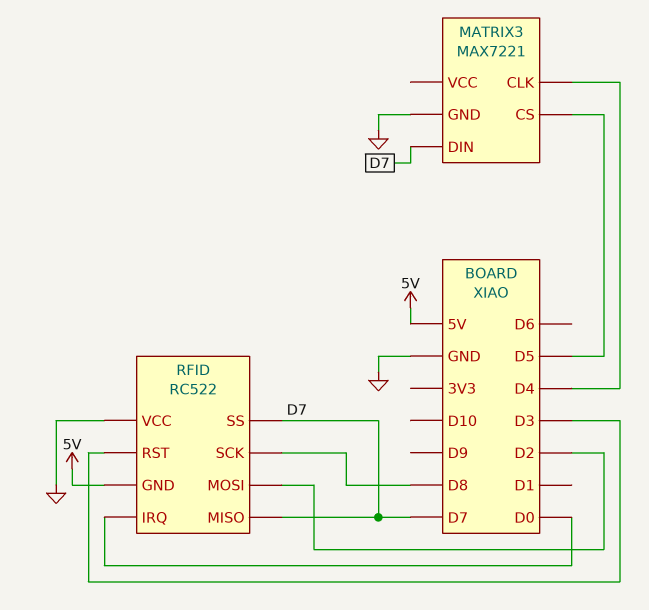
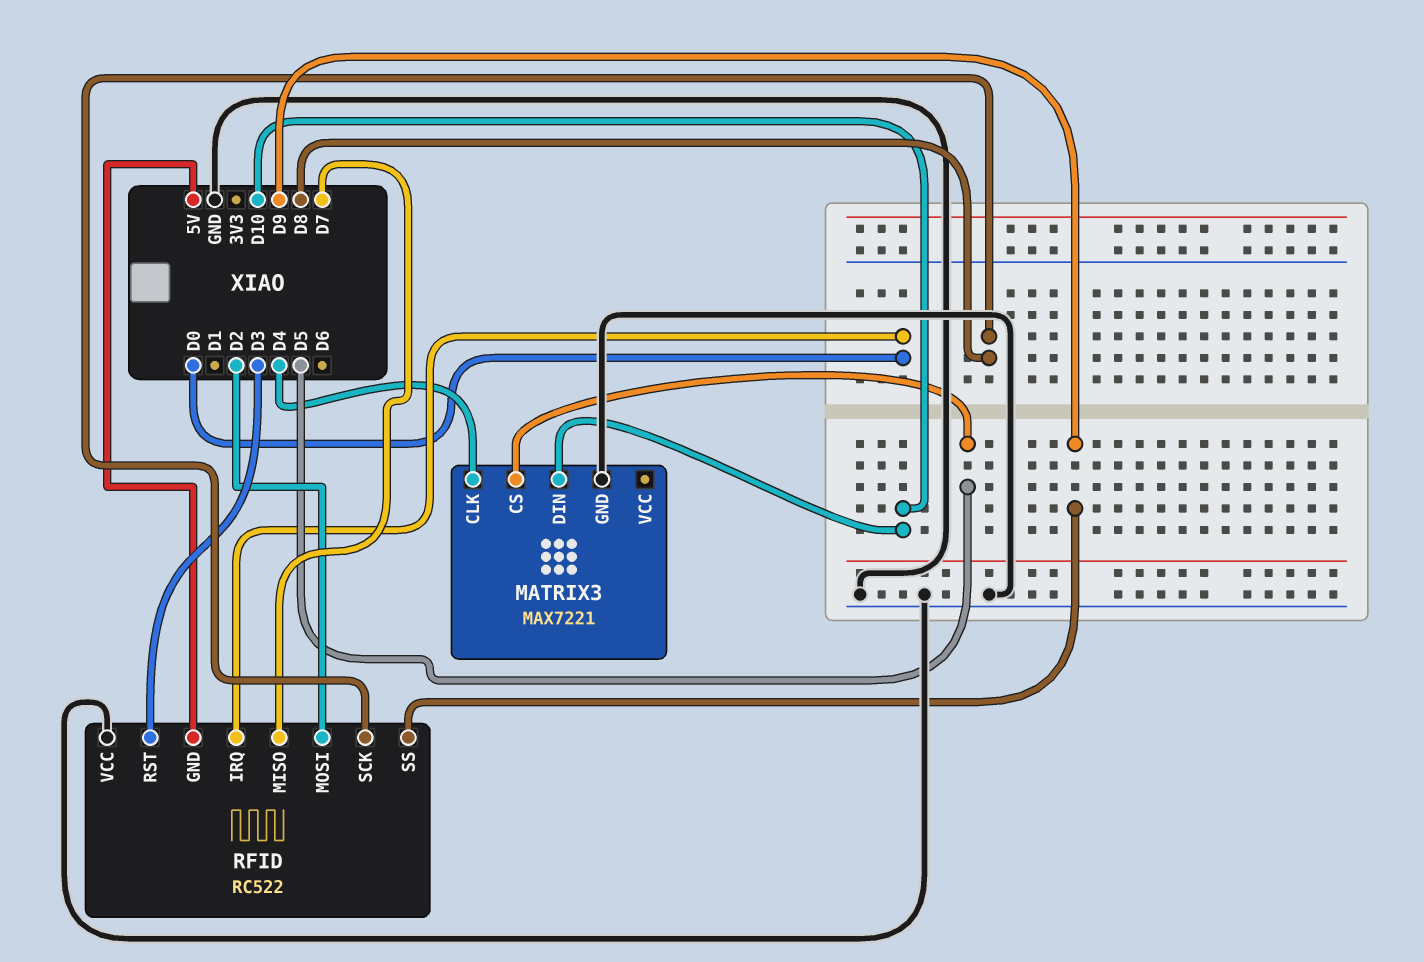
MATRIX3 pin DIN: D7 -> D10
RFID pin SS: D7 -> D9

